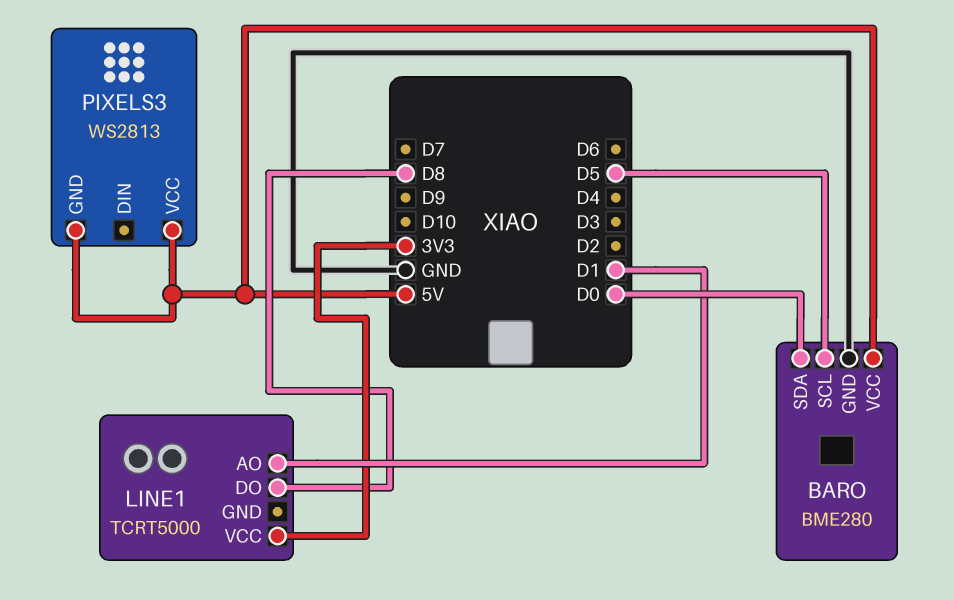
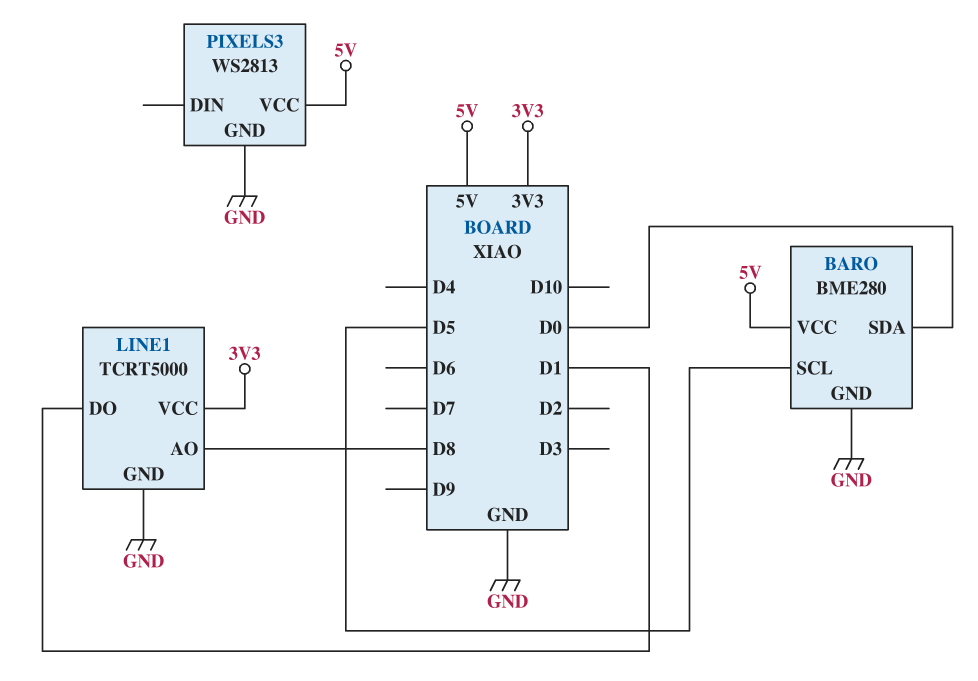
LINE1 pin AO: D1 -> D8
LINE1 pin DO: D8 -> D1
LINE1 pin GND: none -> GND
PIXELS3 pin GND: 5V -> GND

